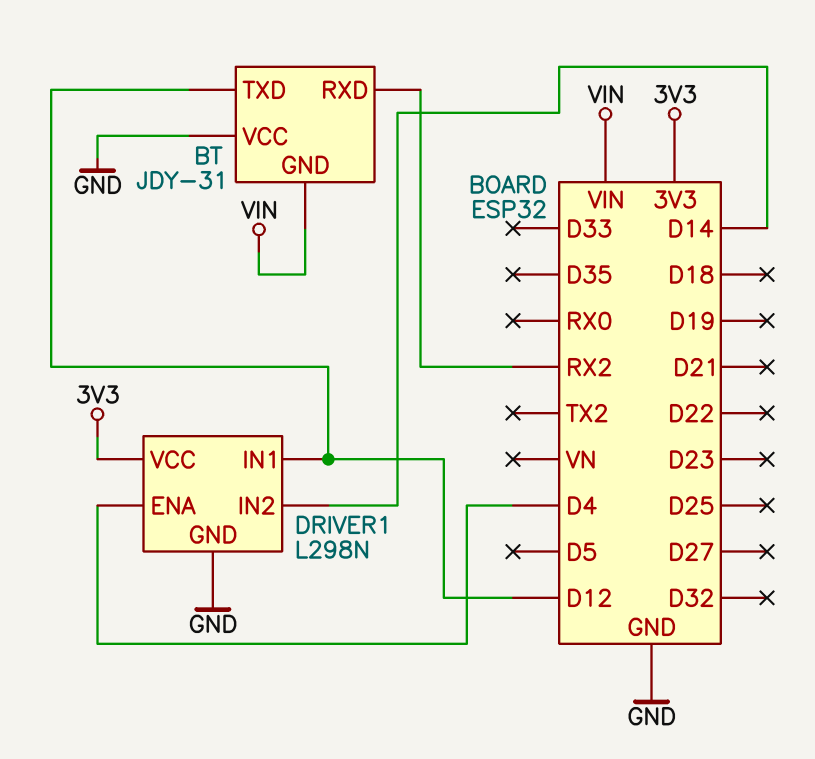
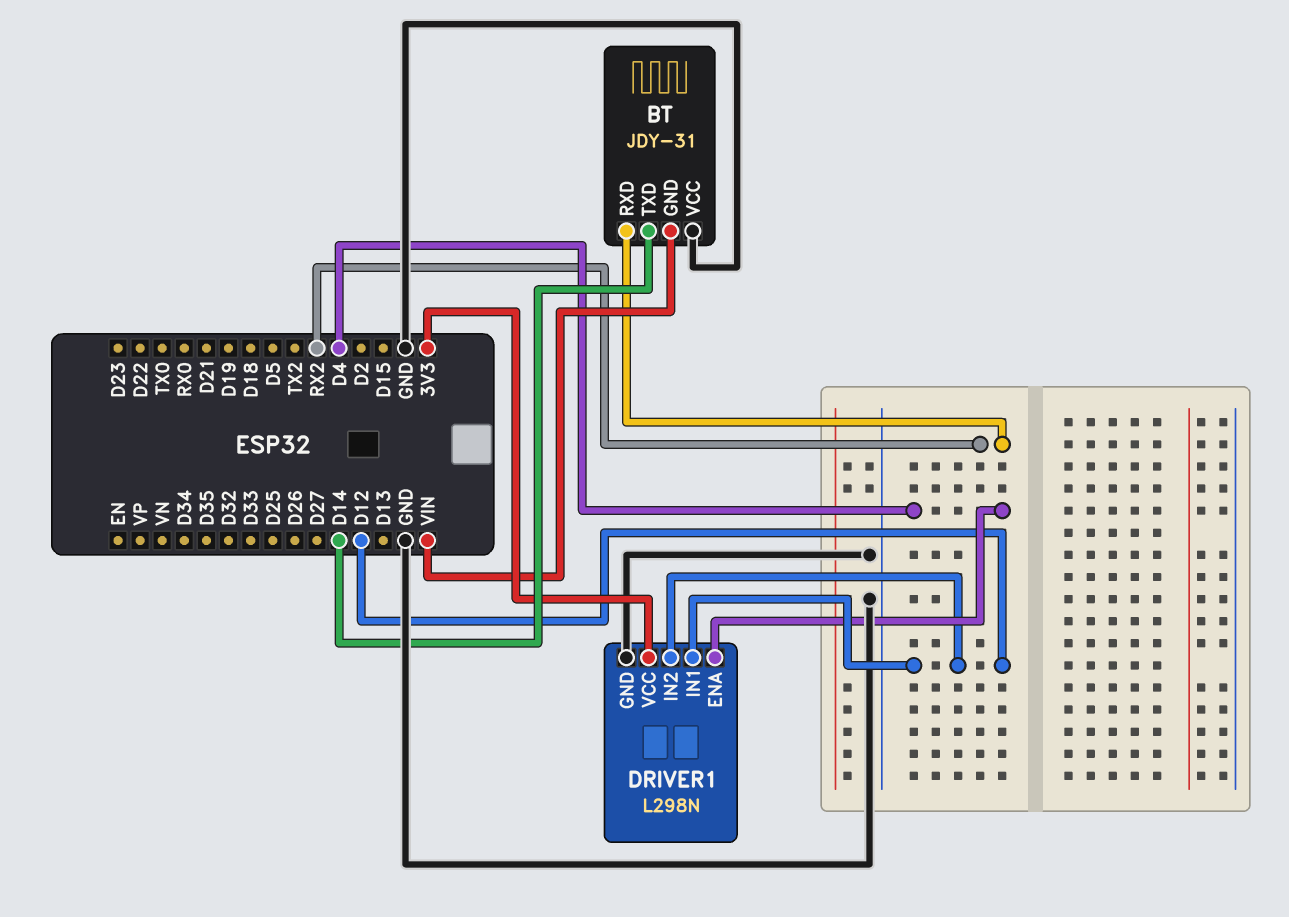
BT pin TXD: D12 -> D14
DRIVER1 pin IN2: D14 -> D12

